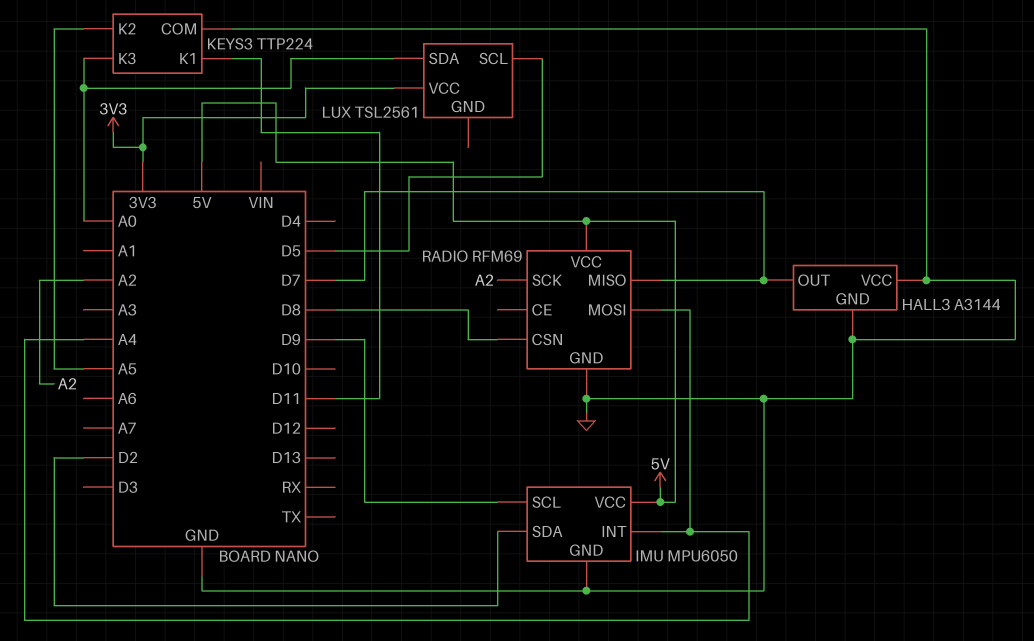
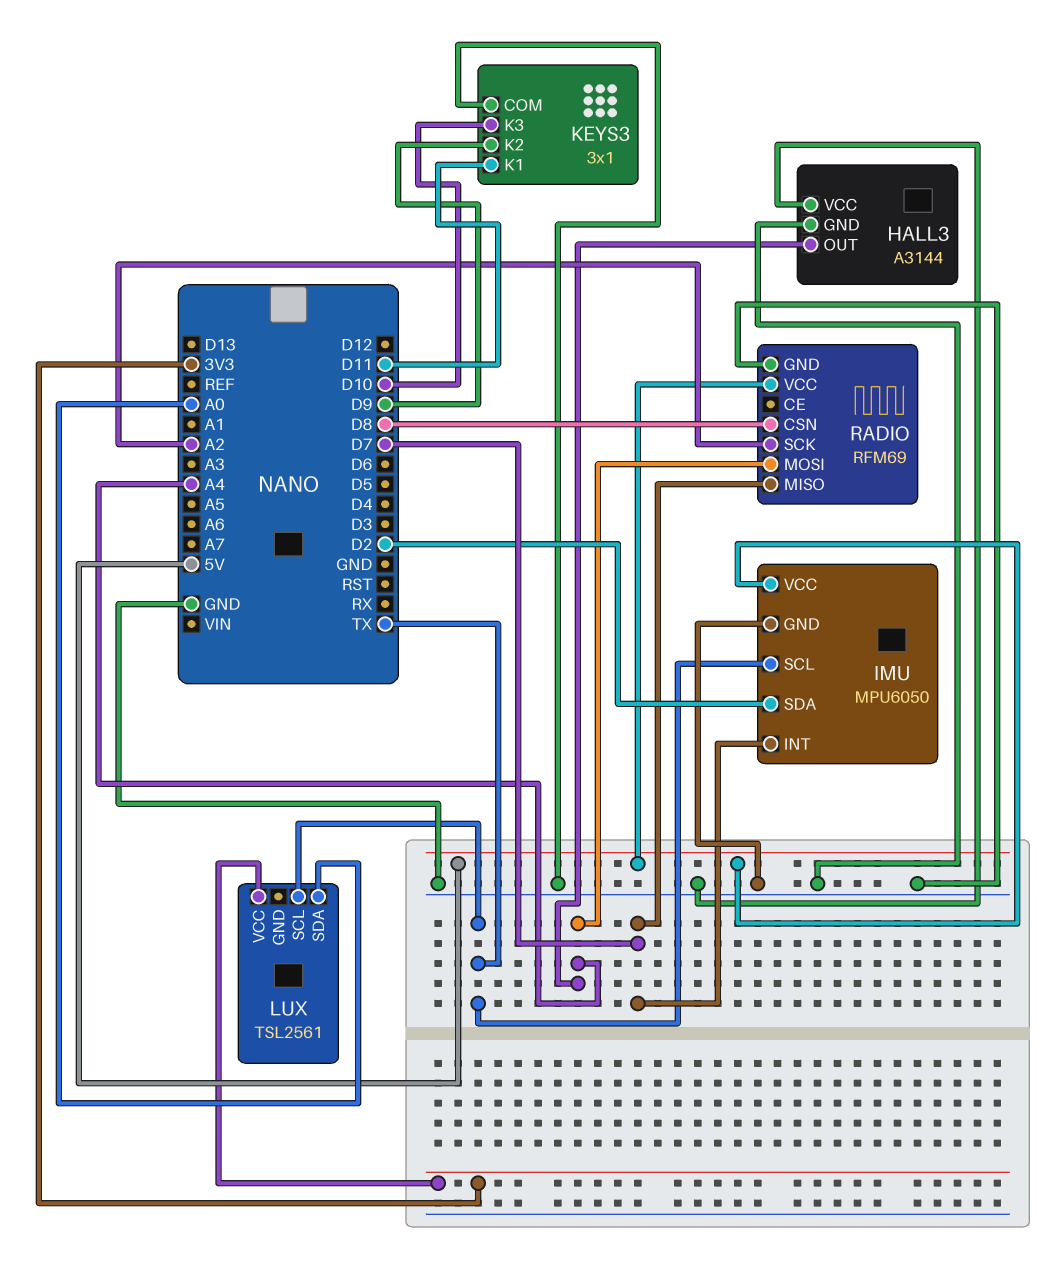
HALL3 pin OUT: D7 -> A4
IMU pin INT: A4 -> D7
IMU pin SCL: D9 -> TX
KEYS3: TTP224 -> 3x1
KEYS3 pin K2: A5 -> D9
KEYS3 pin K3: A0 -> D10
LUX pin SCL: D5 -> TX

